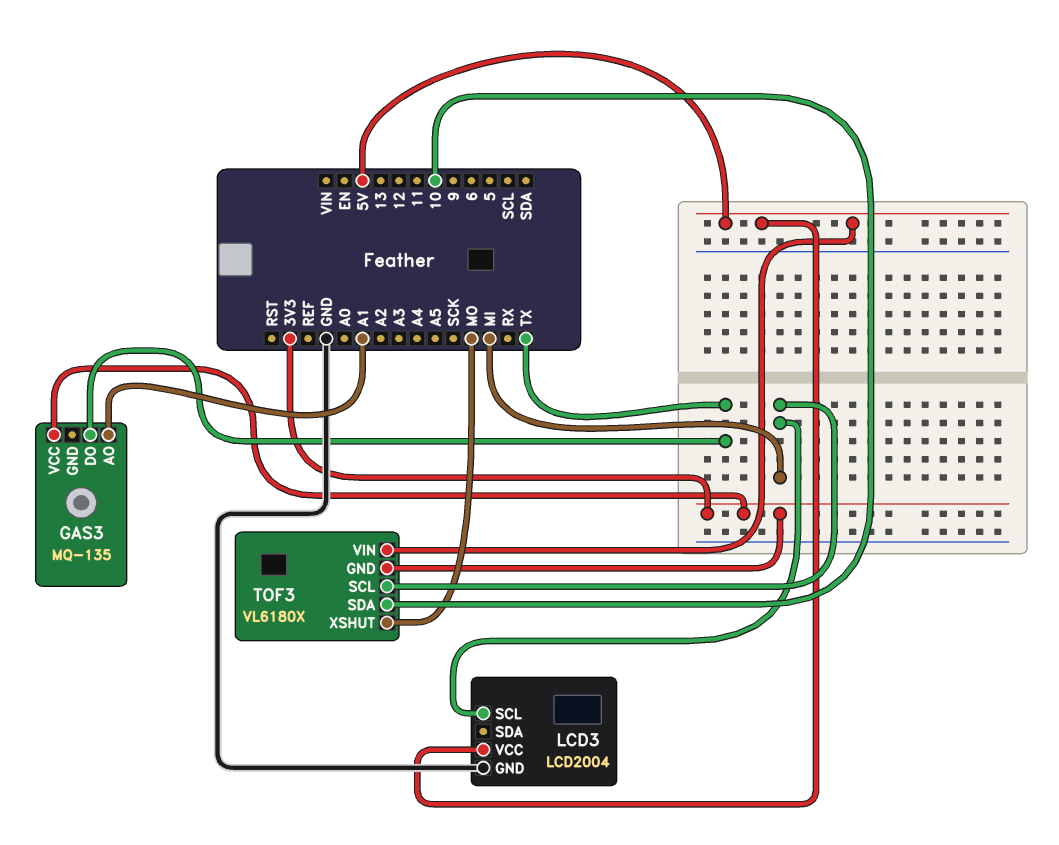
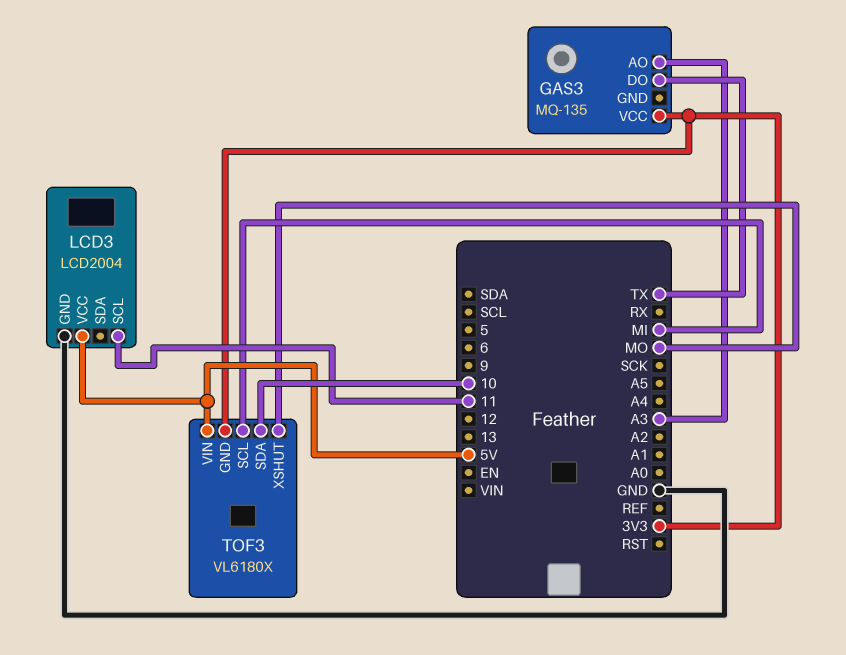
GAS3 pin AO: A1 -> A3
LCD3 pin SCL: MI -> 11

